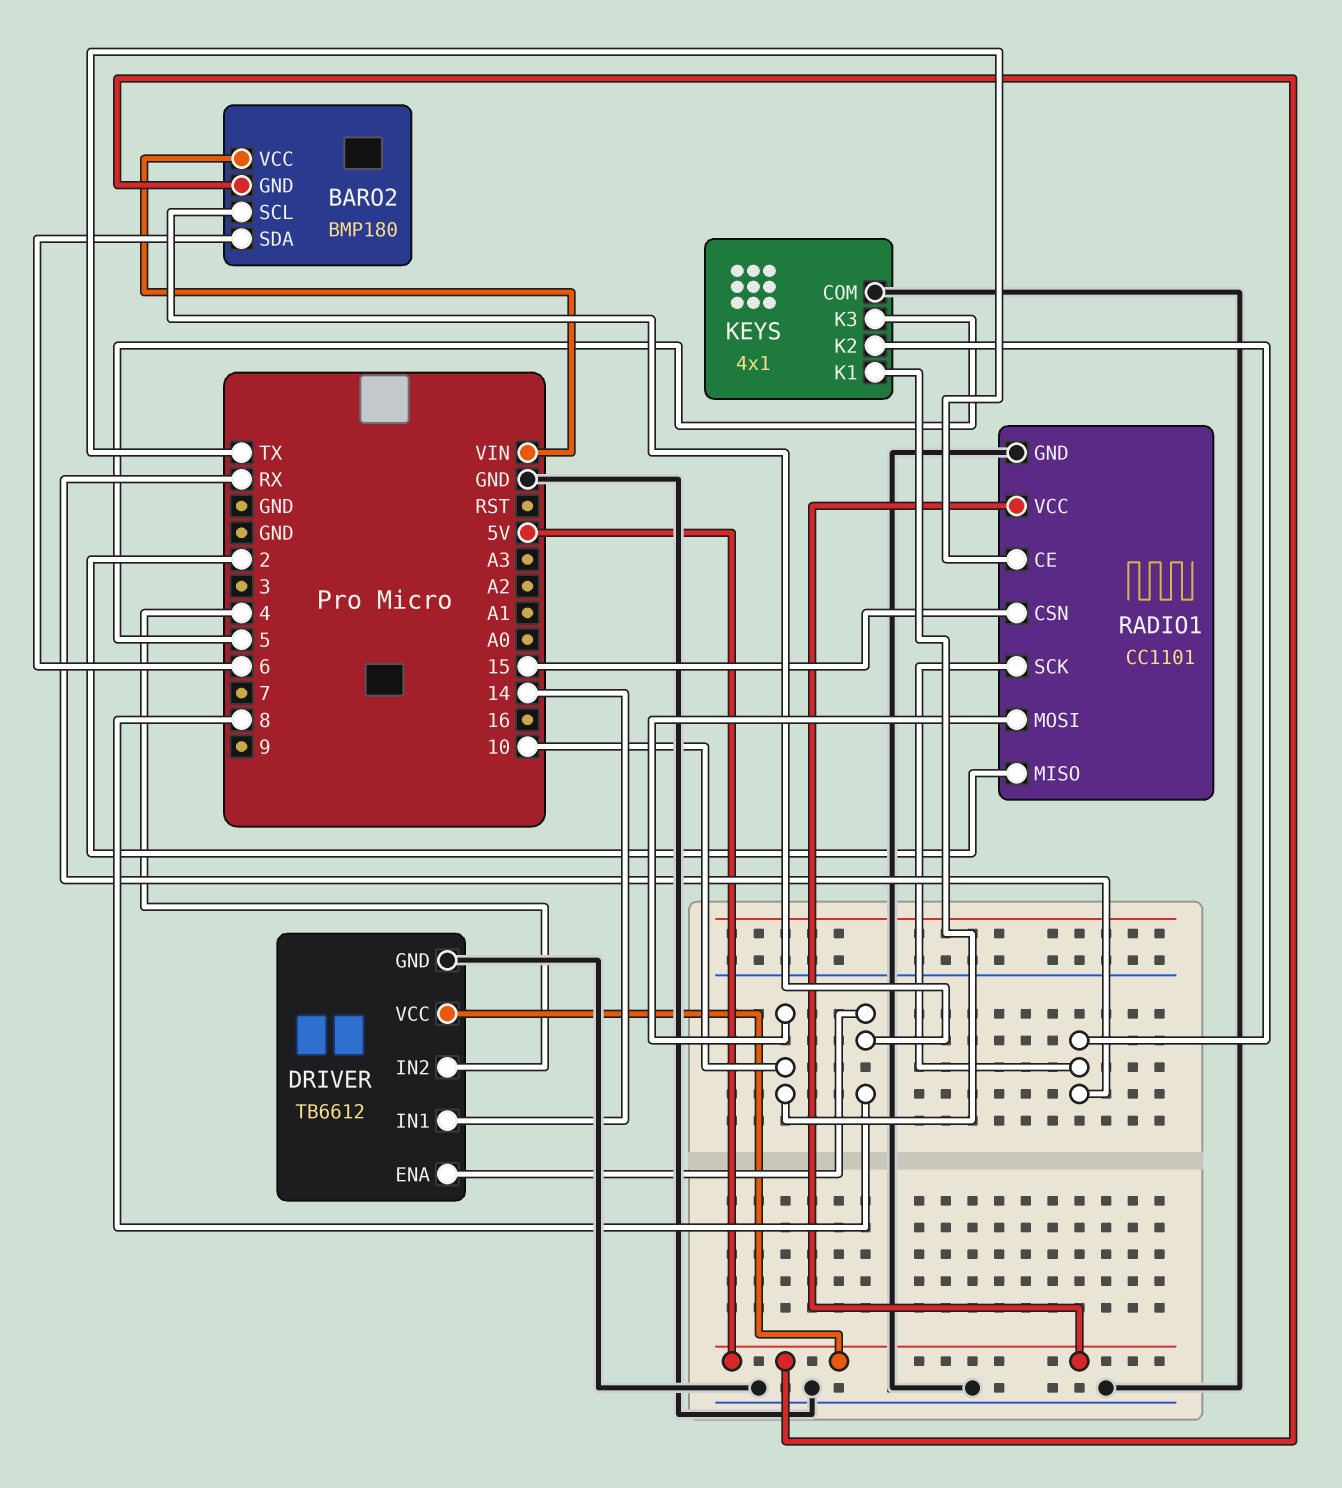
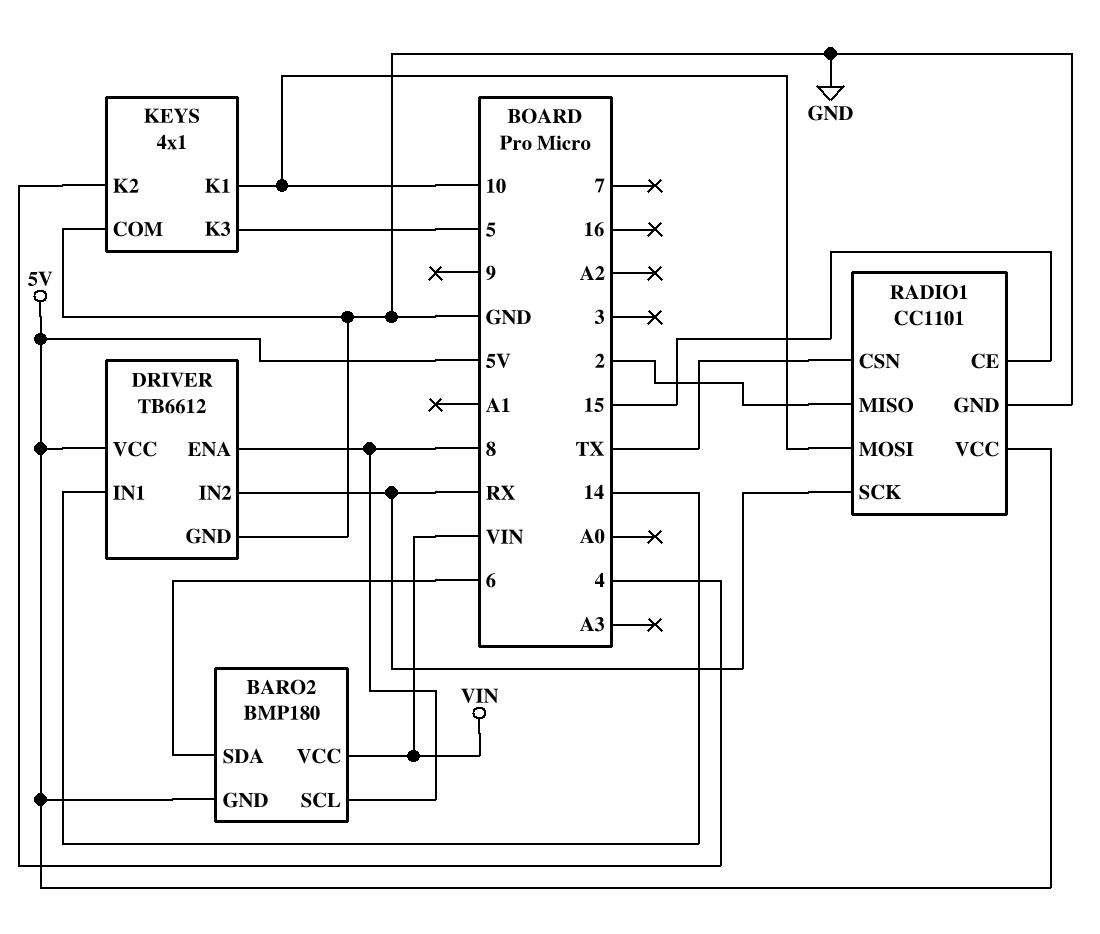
DRIVER pin IN2: 4 -> RX
KEYS pin K2: RX -> 4
RADIO1 pin CE: TX -> 15
RADIO1 pin CSN: 15 -> TX

